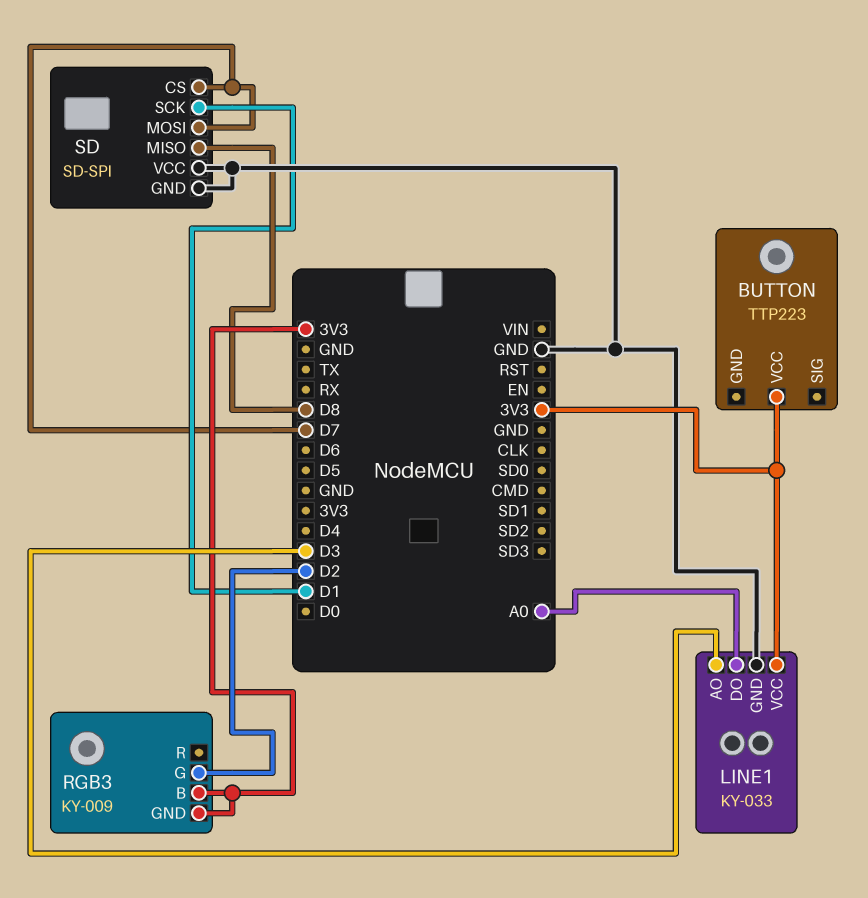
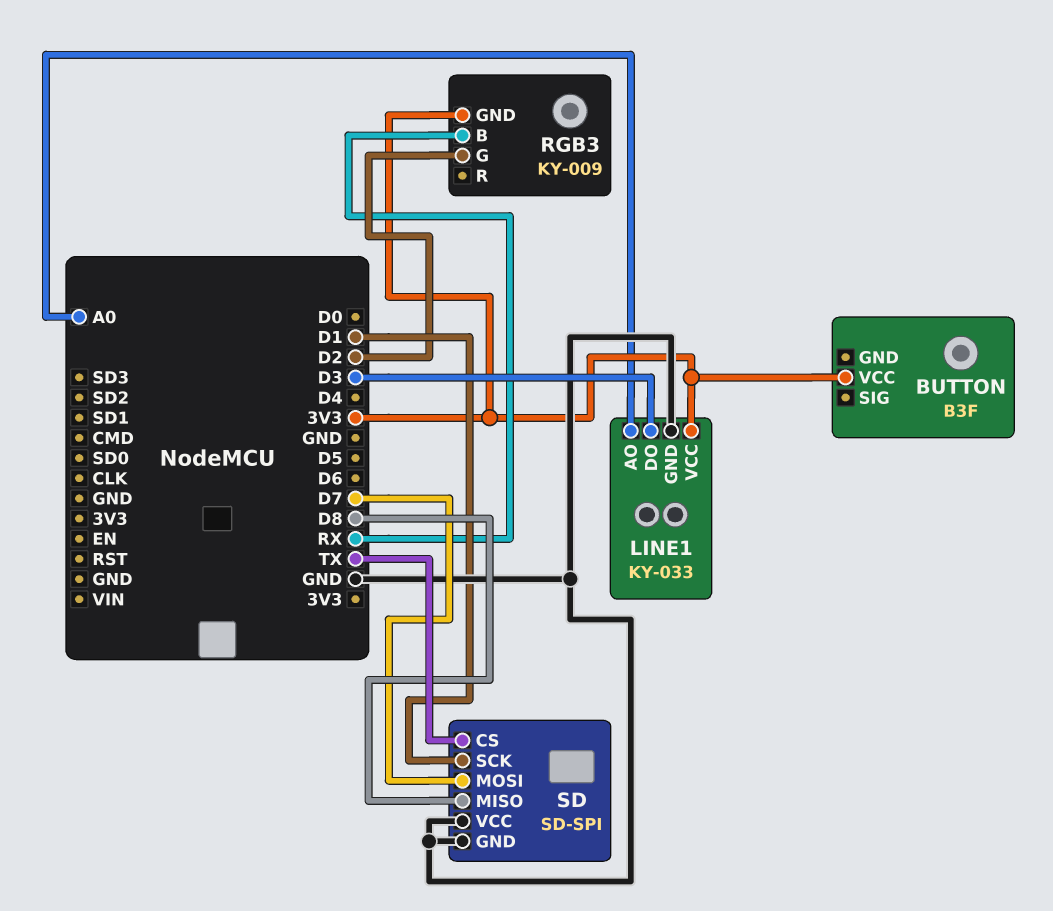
BUTTON: TTP223 -> B3F
LINE1 pin AO: D3 -> A0
LINE1 pin DO: A0 -> D3
RGB3 pin B: 3V3 -> RX
SD pin CS: D7 -> TX

